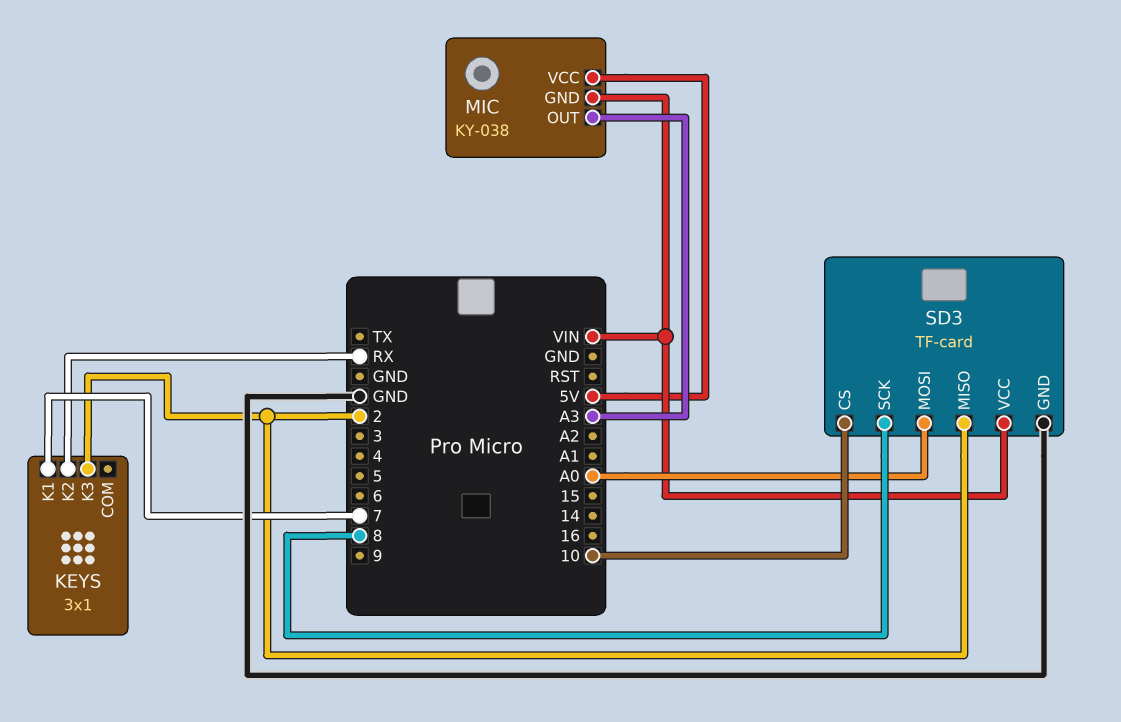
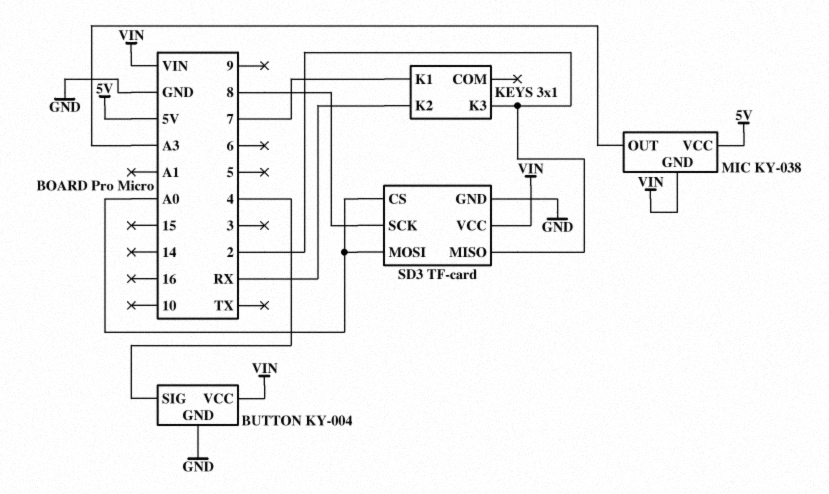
BUTTON: none -> KY-004
BUTTON pin GND: none -> GND
BUTTON pin SIG: none -> 4
BUTTON pin VCC: none -> VIN
SD3 pin CS: 10 -> A0

